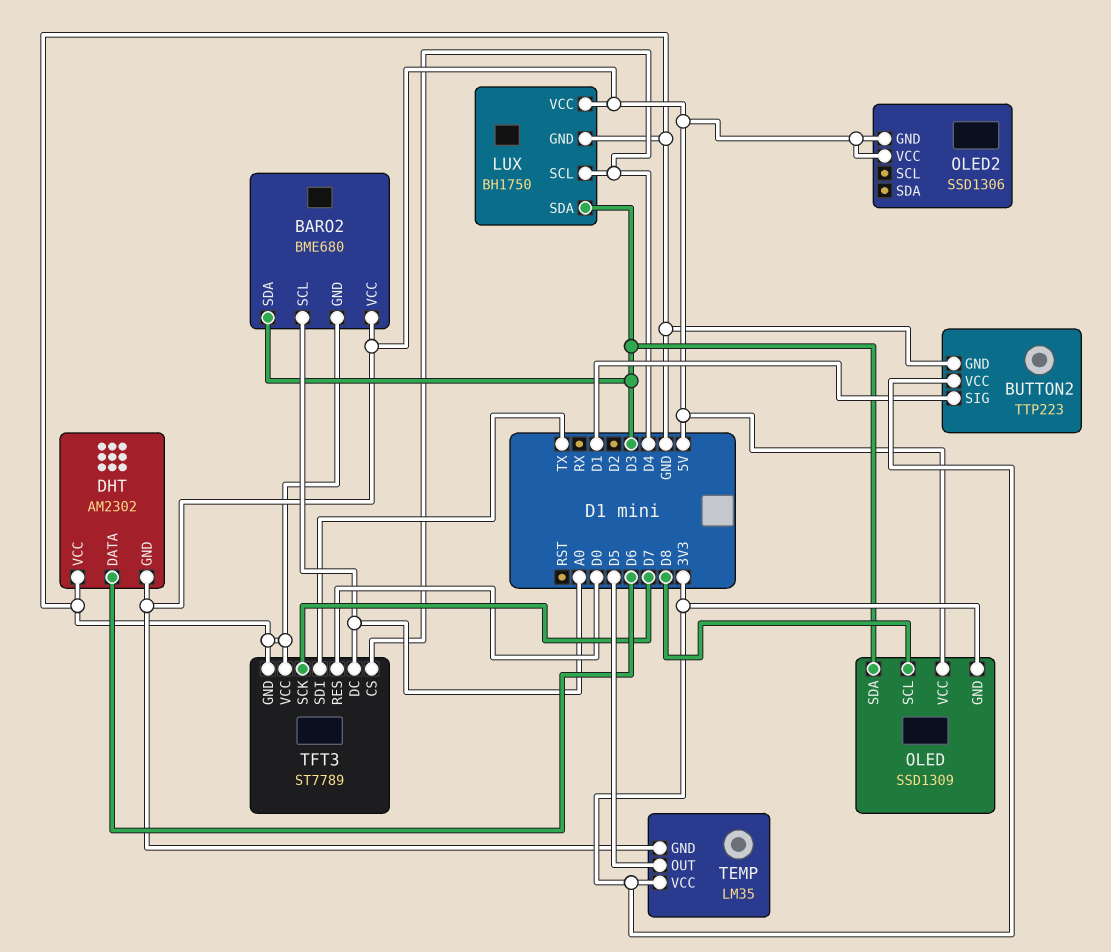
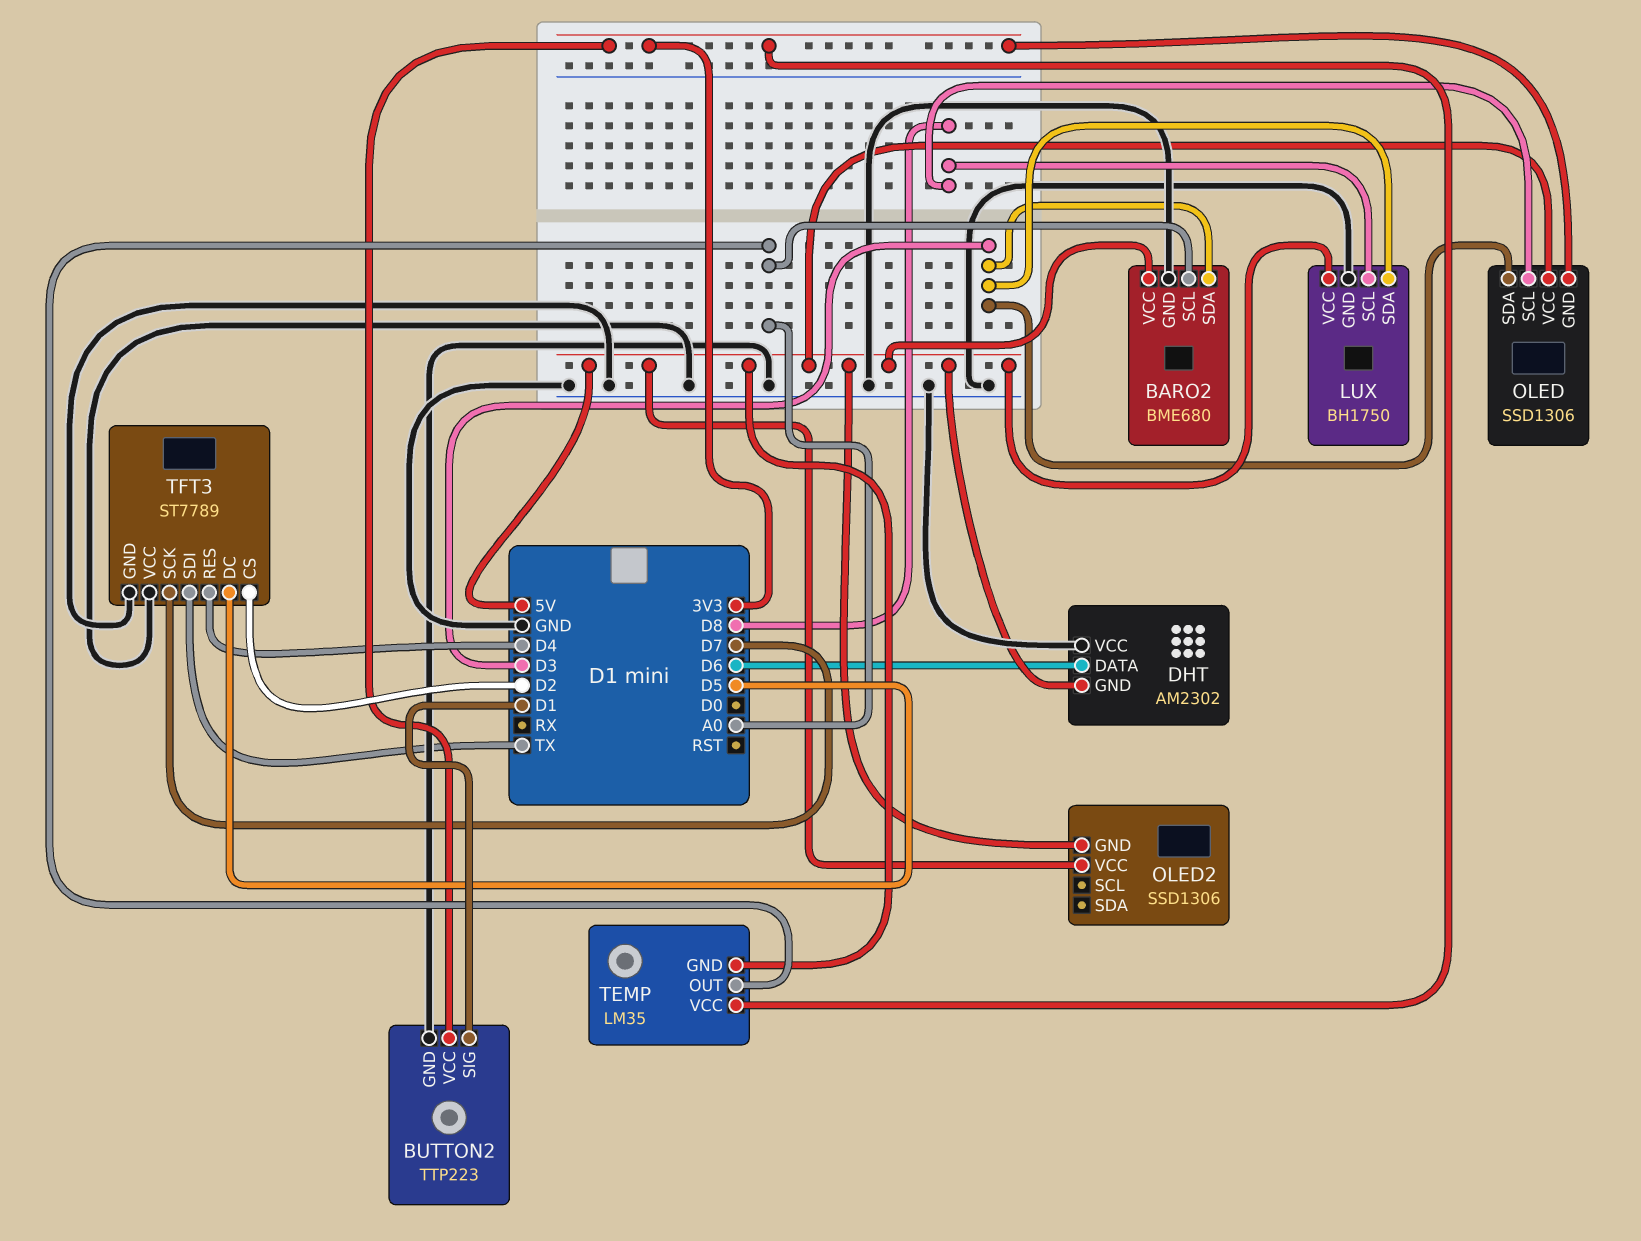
LUX pin SCL: D4 -> D8
OLED: SSD1309 -> SSD1306
TEMP pin OUT: D5 -> A0
TFT3 pin CS: D4 -> D2
TFT3 pin DC: A0 -> D5
TFT3 pin RES: D0 -> D4

